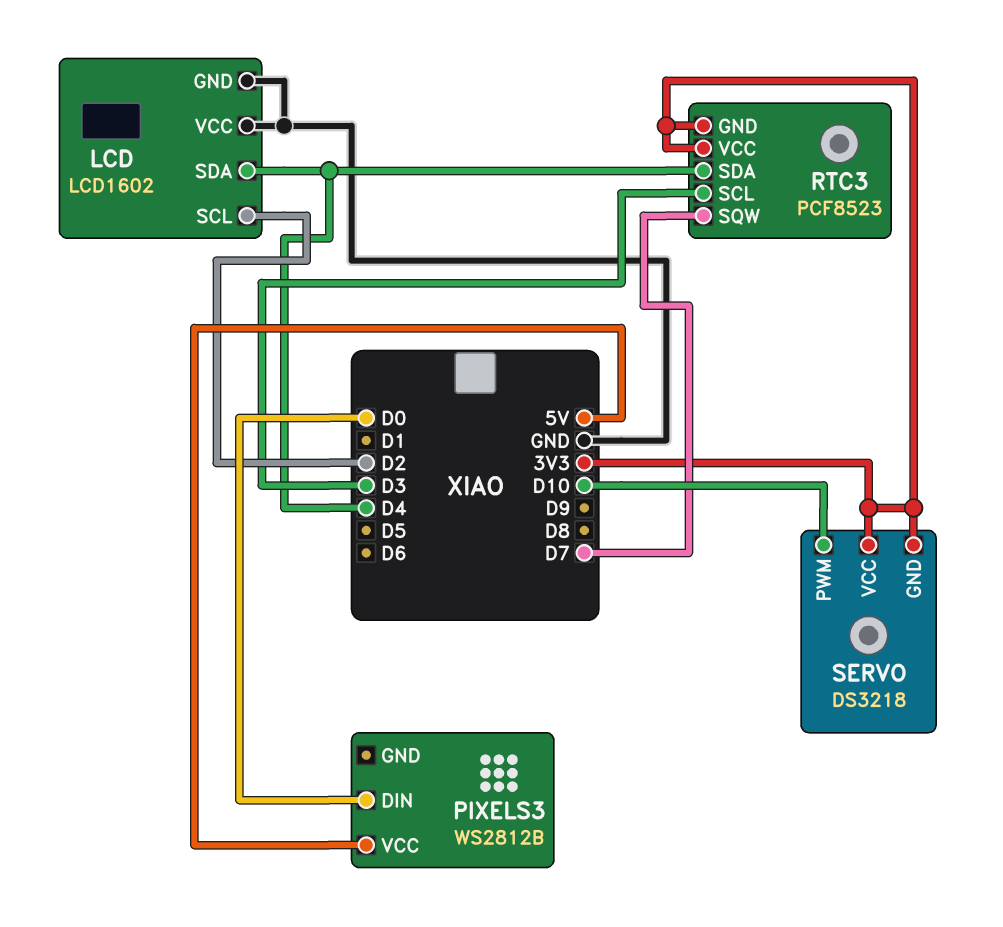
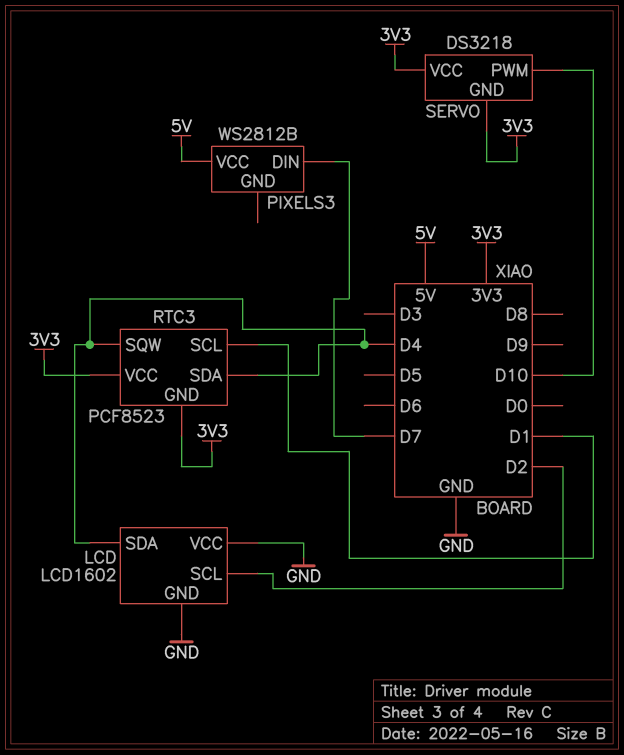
PIXELS3 pin DIN: D0 -> D7
RTC3 pin SCL: D3 -> D1
RTC3 pin SQW: D7 -> D4

